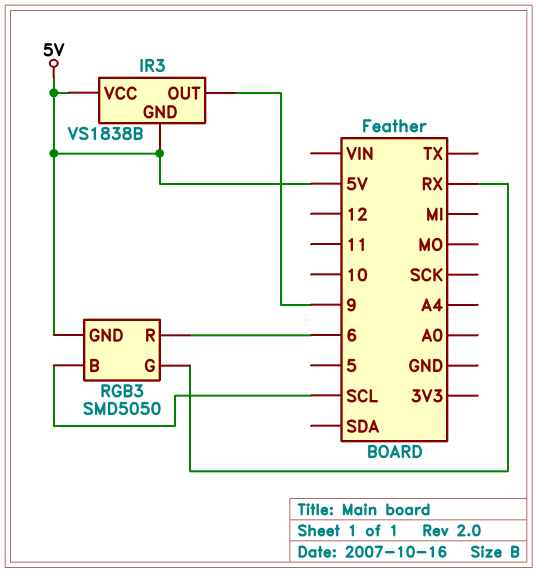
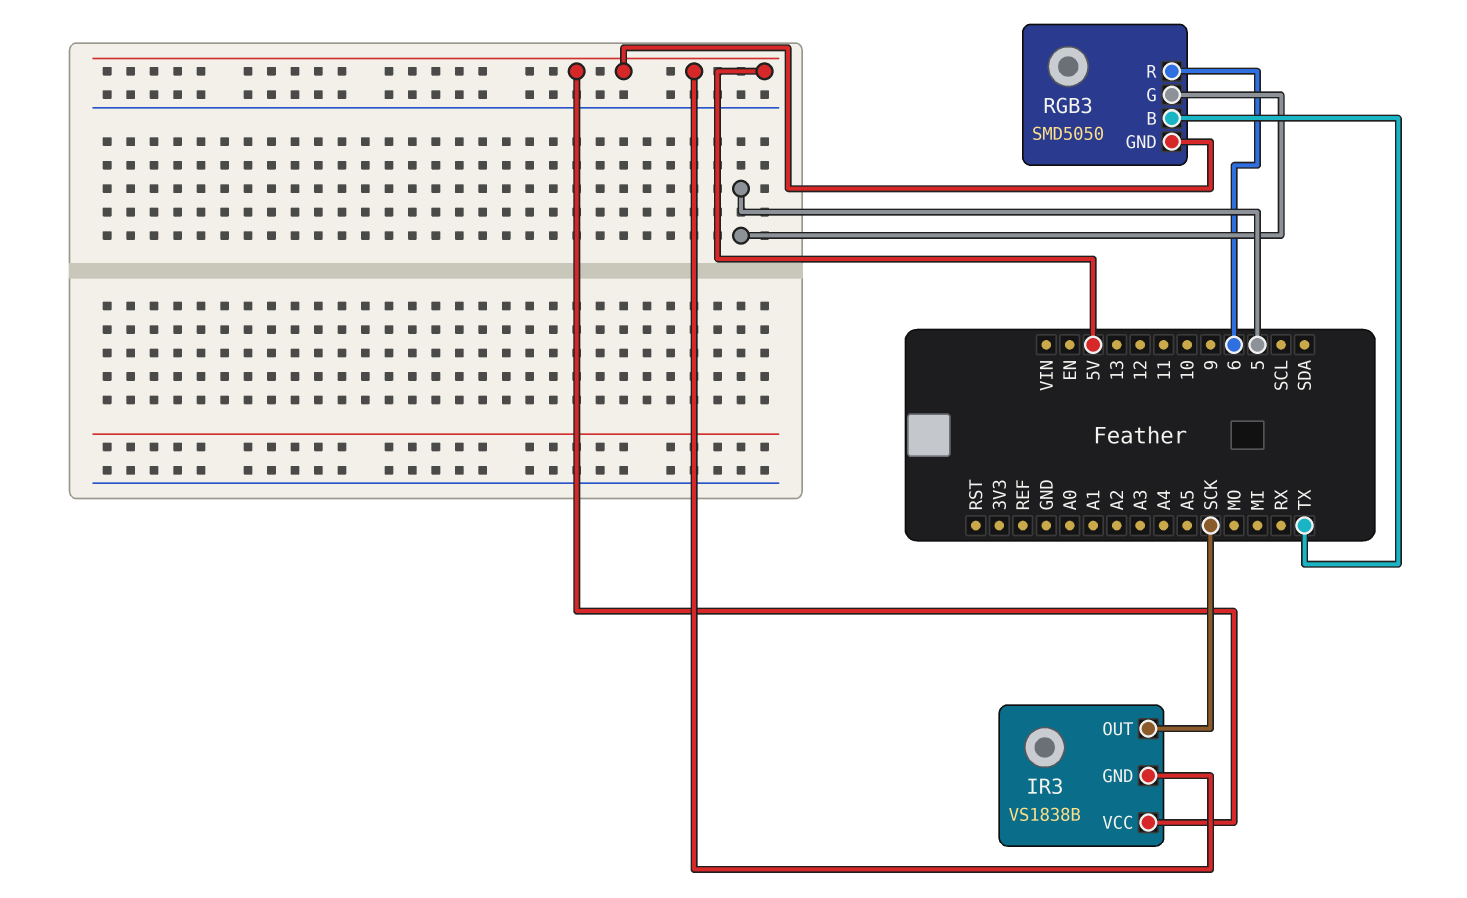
IR3 pin OUT: 9 -> SCK
RGB3 pin B: SCL -> TX
RGB3 pin G: RX -> 5

